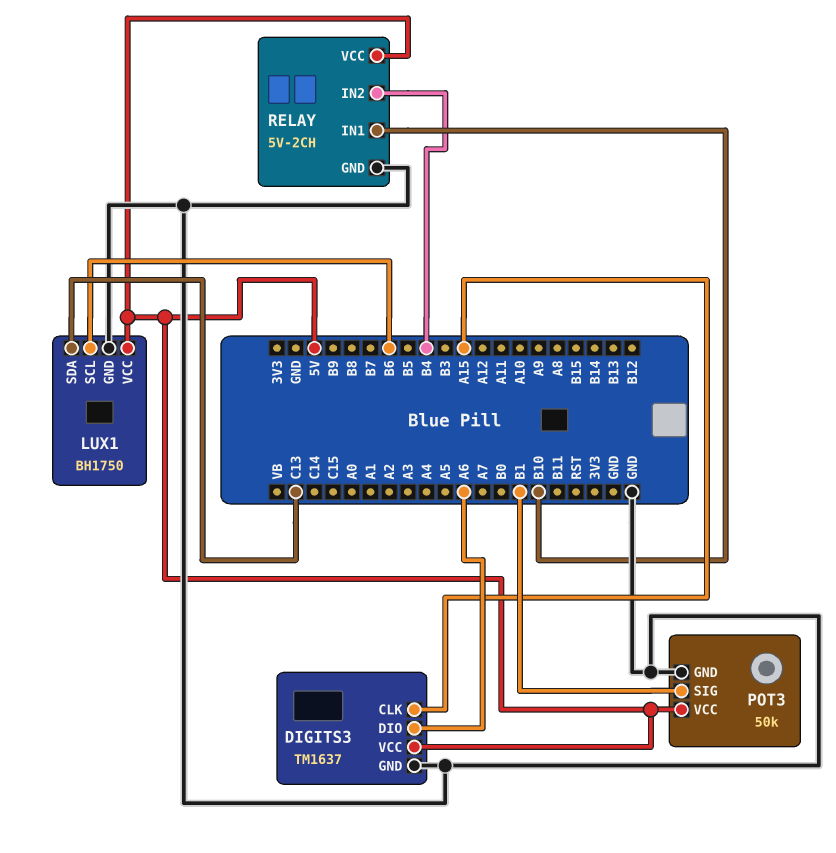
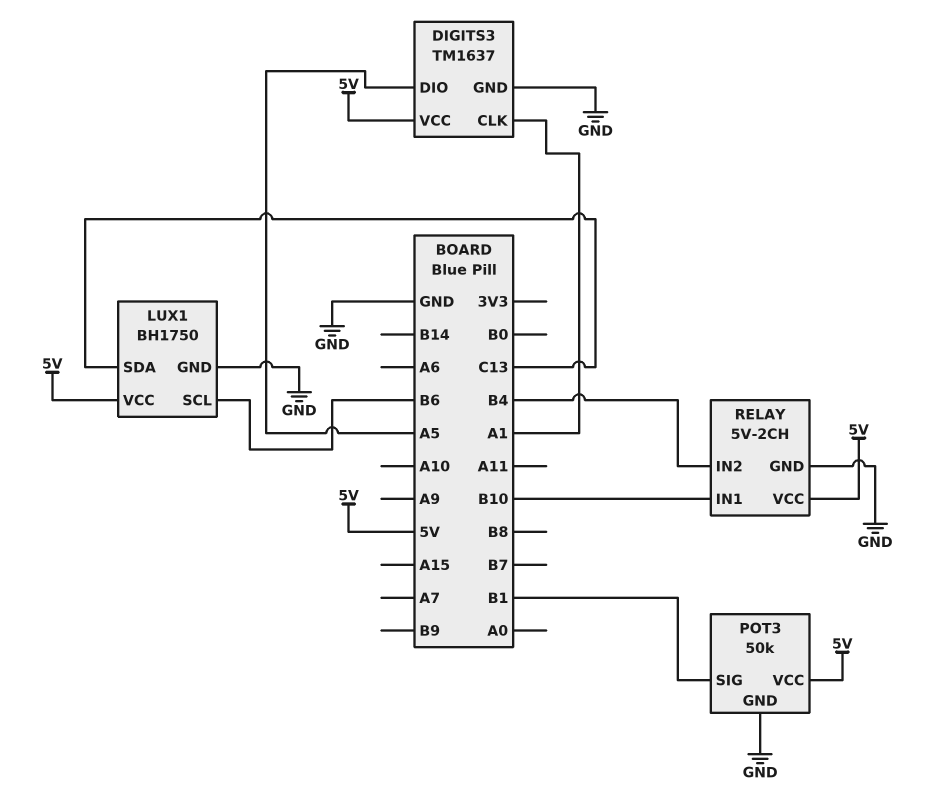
DIGITS3 pin CLK: A15 -> A1
DIGITS3 pin DIO: A6 -> A5

